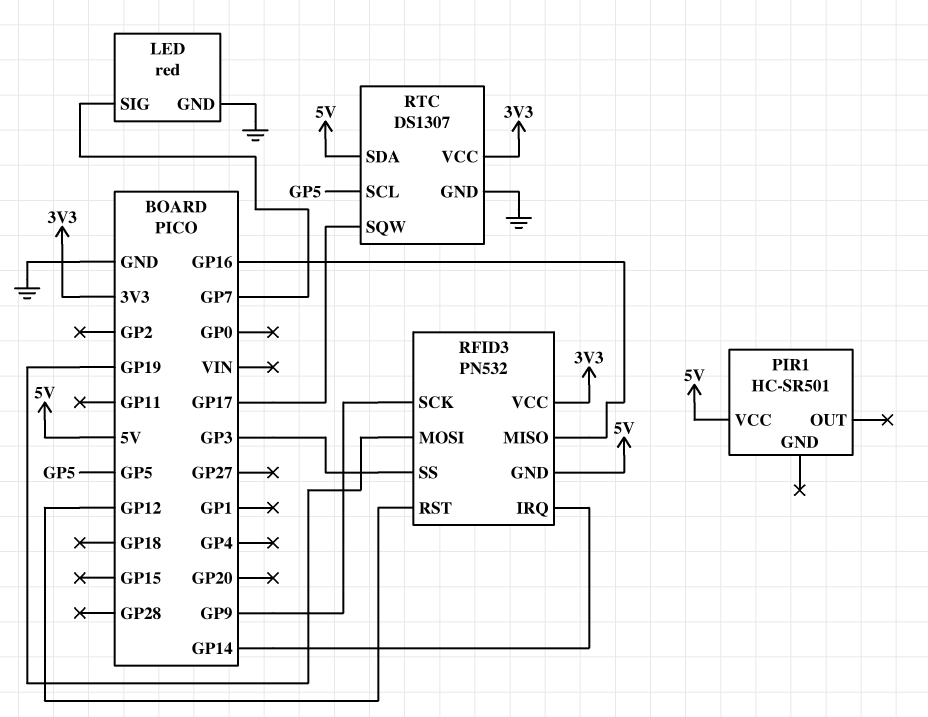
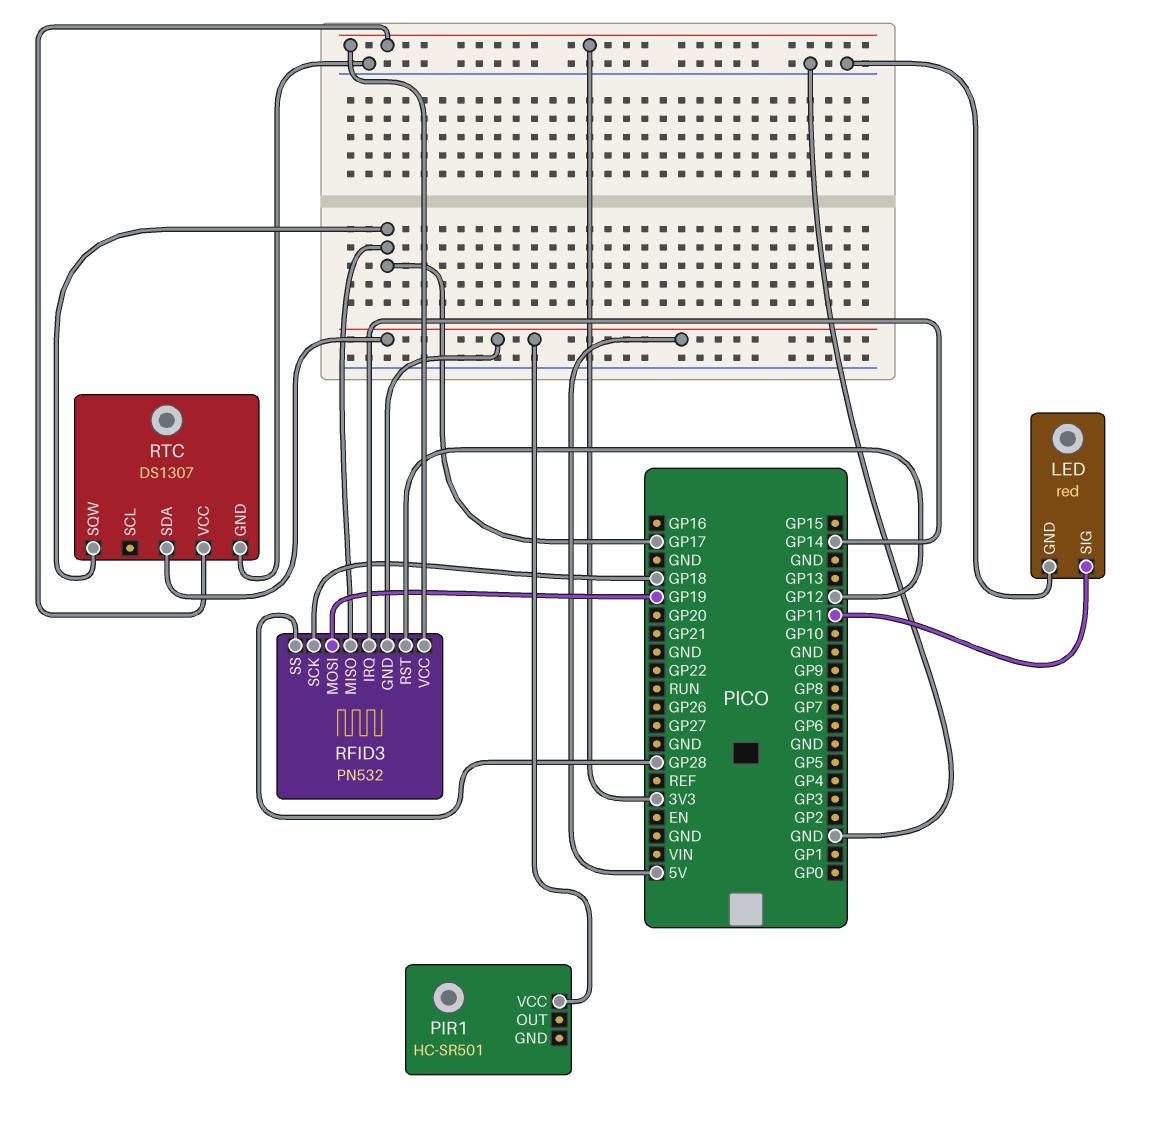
LED pin SIG: GP7 -> GP11
RFID3 pin MISO: GP16 -> GP17
RFID3 pin SCK: GP9 -> GP18
RFID3 pin SS: GP3 -> GP28
RTC pin SCL: GP5 -> none

